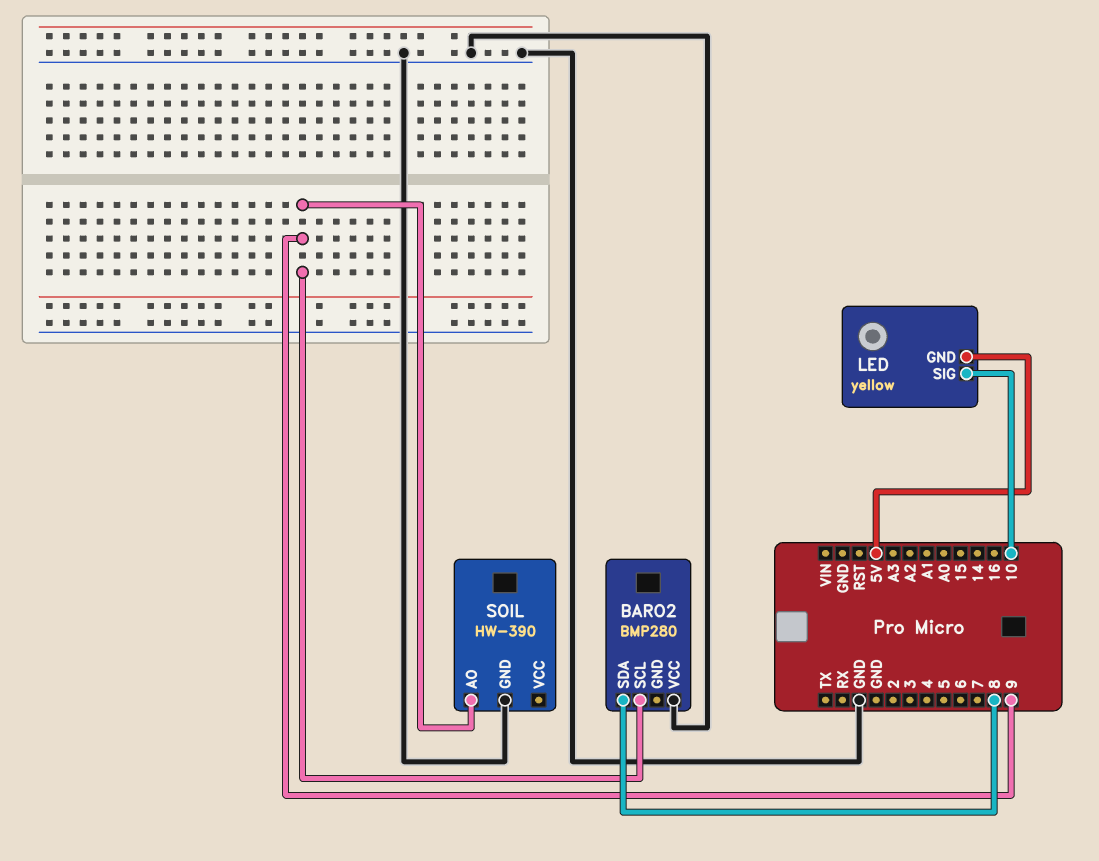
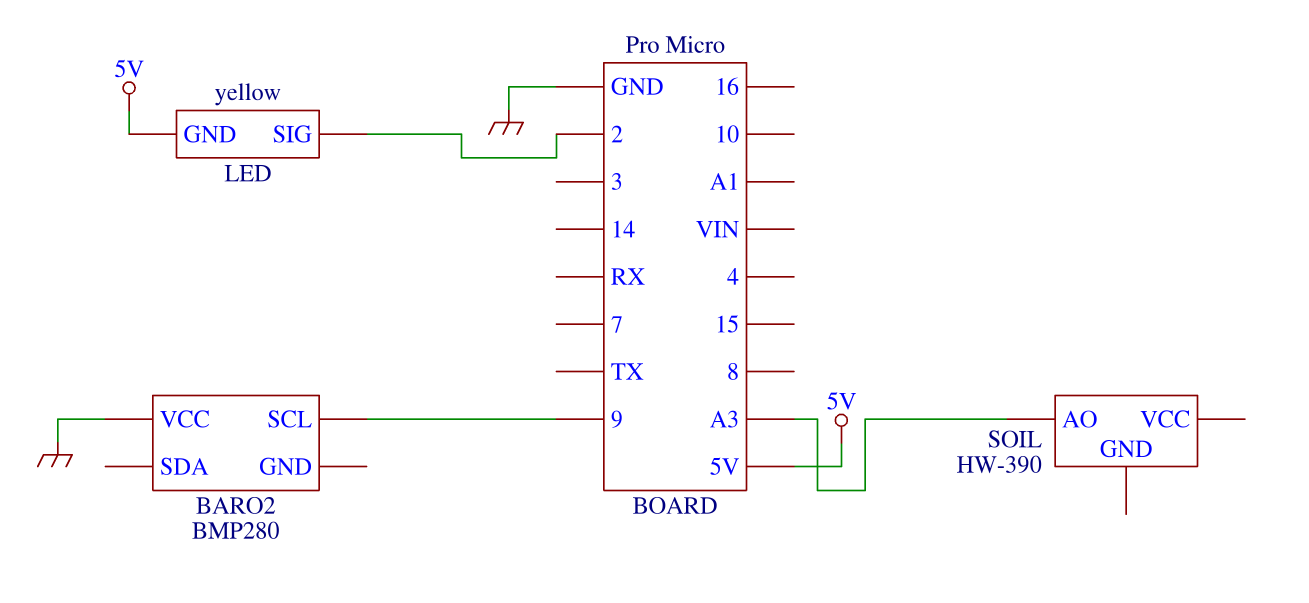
BARO2 pin SDA: 8 -> none
LED pin SIG: 10 -> 2
SOIL pin AO: 9 -> A3
SOIL pin GND: GND -> none

